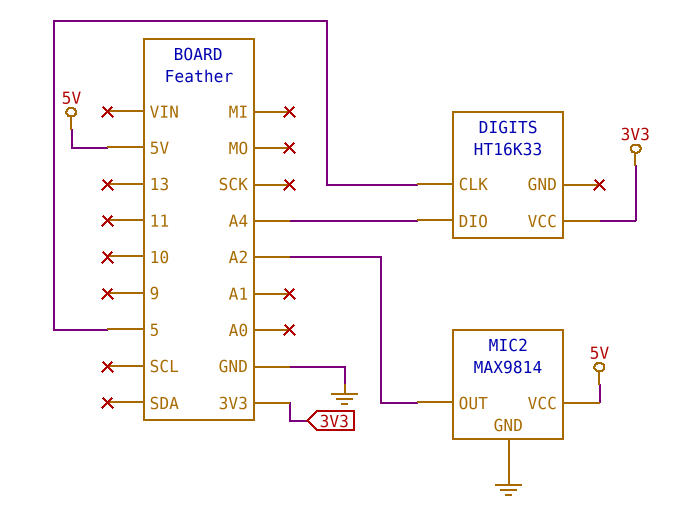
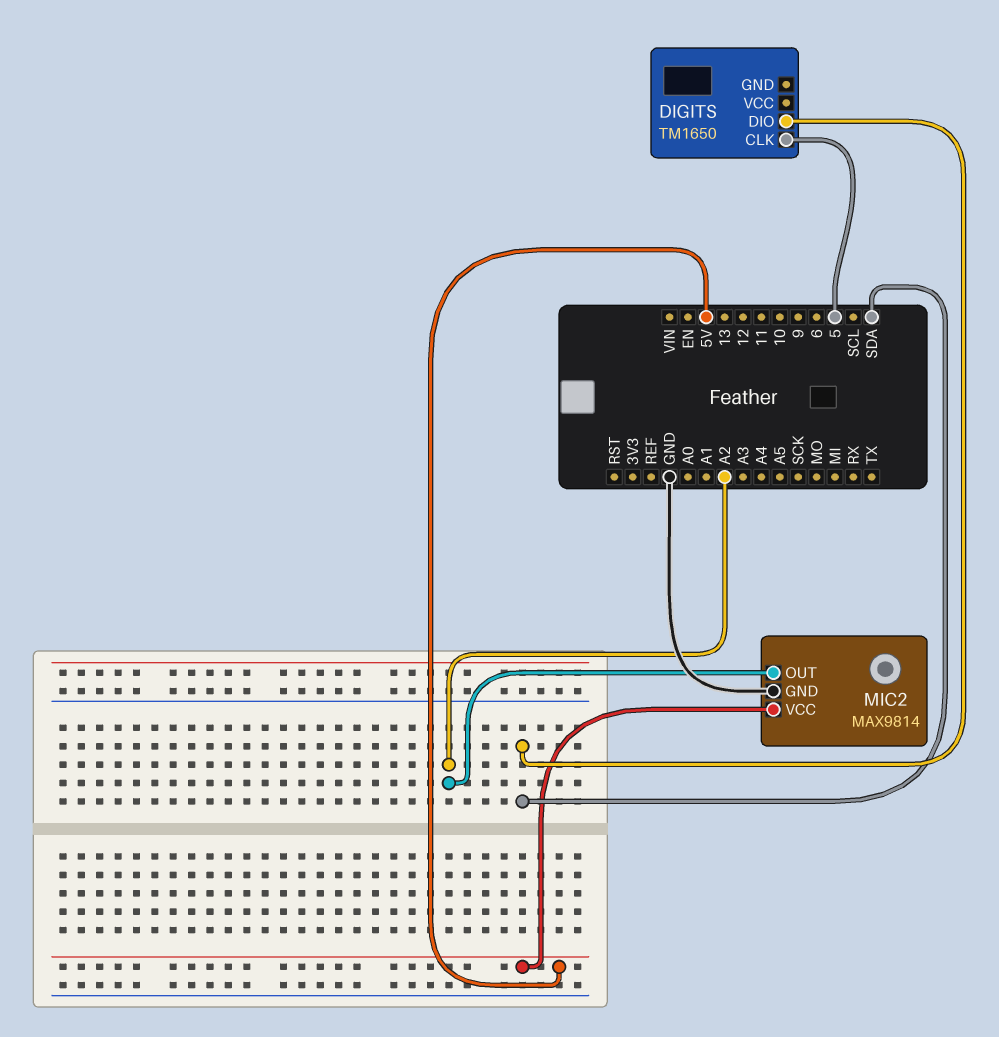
DIGITS: HT16K33 -> TM1650
DIGITS pin DIO: A4 -> SDA
DIGITS pin VCC: 3V3 -> none

